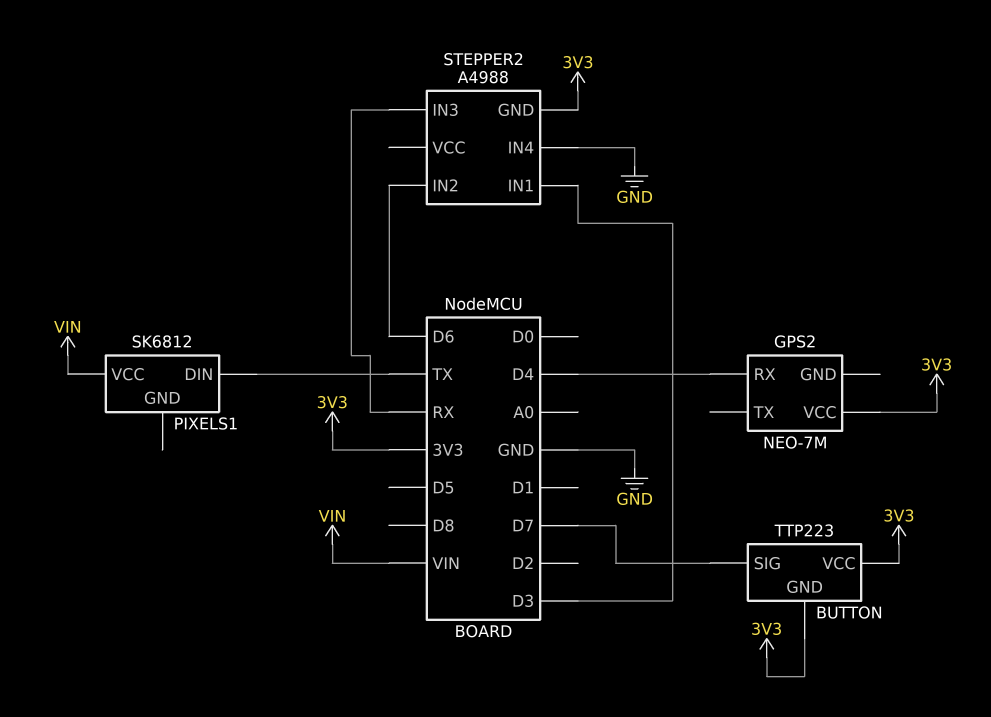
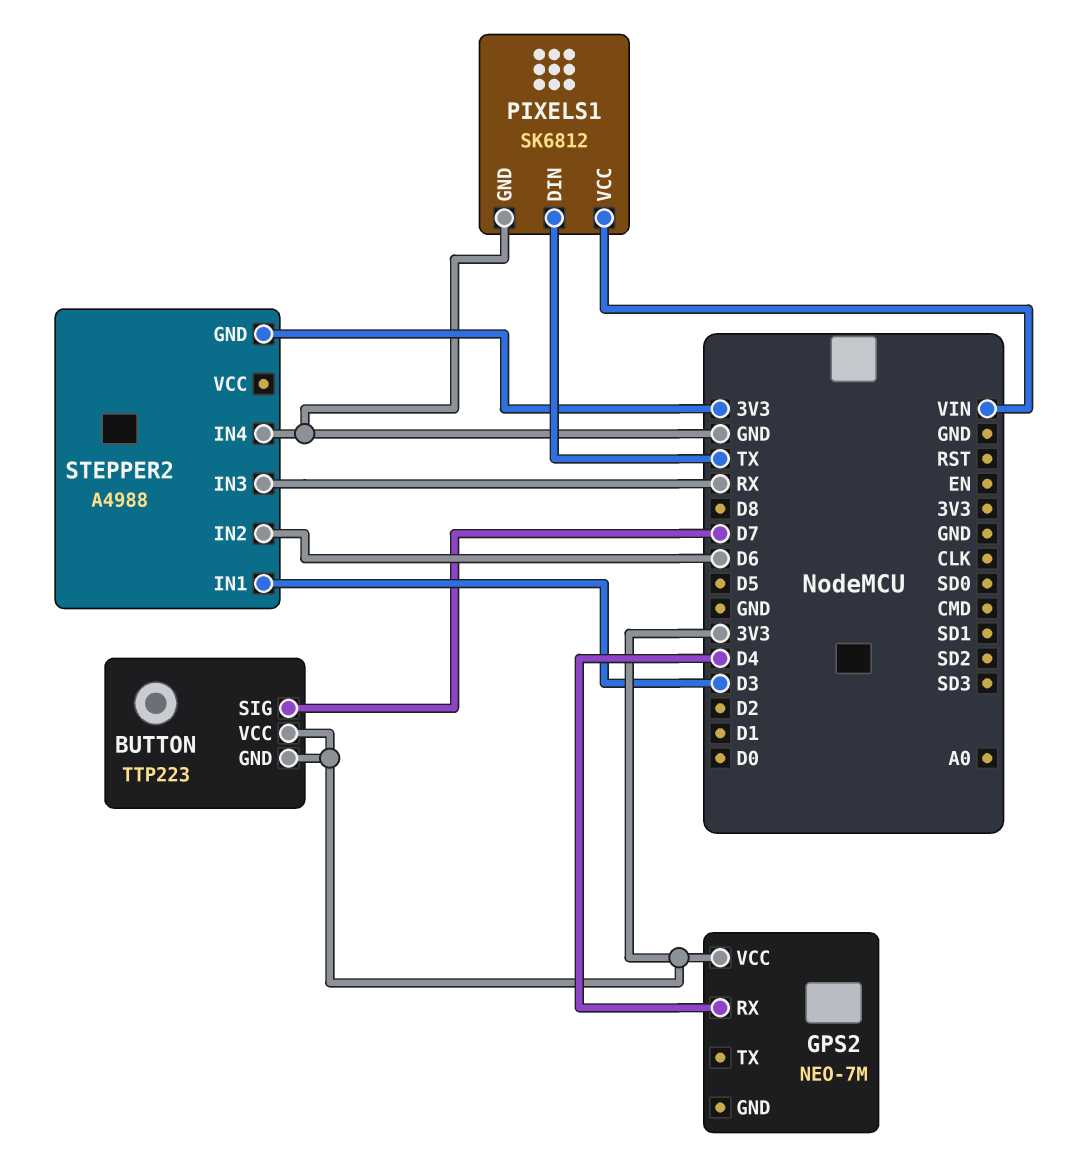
PIXELS1 pin GND: none -> GND

